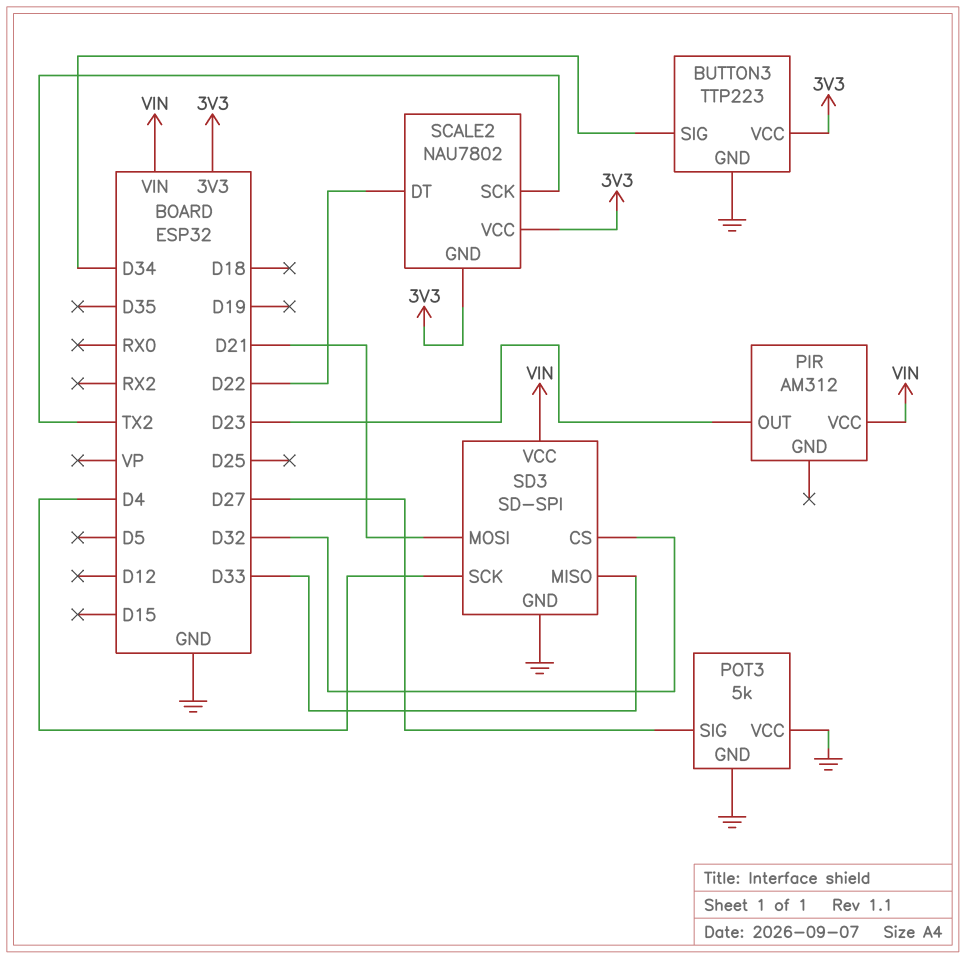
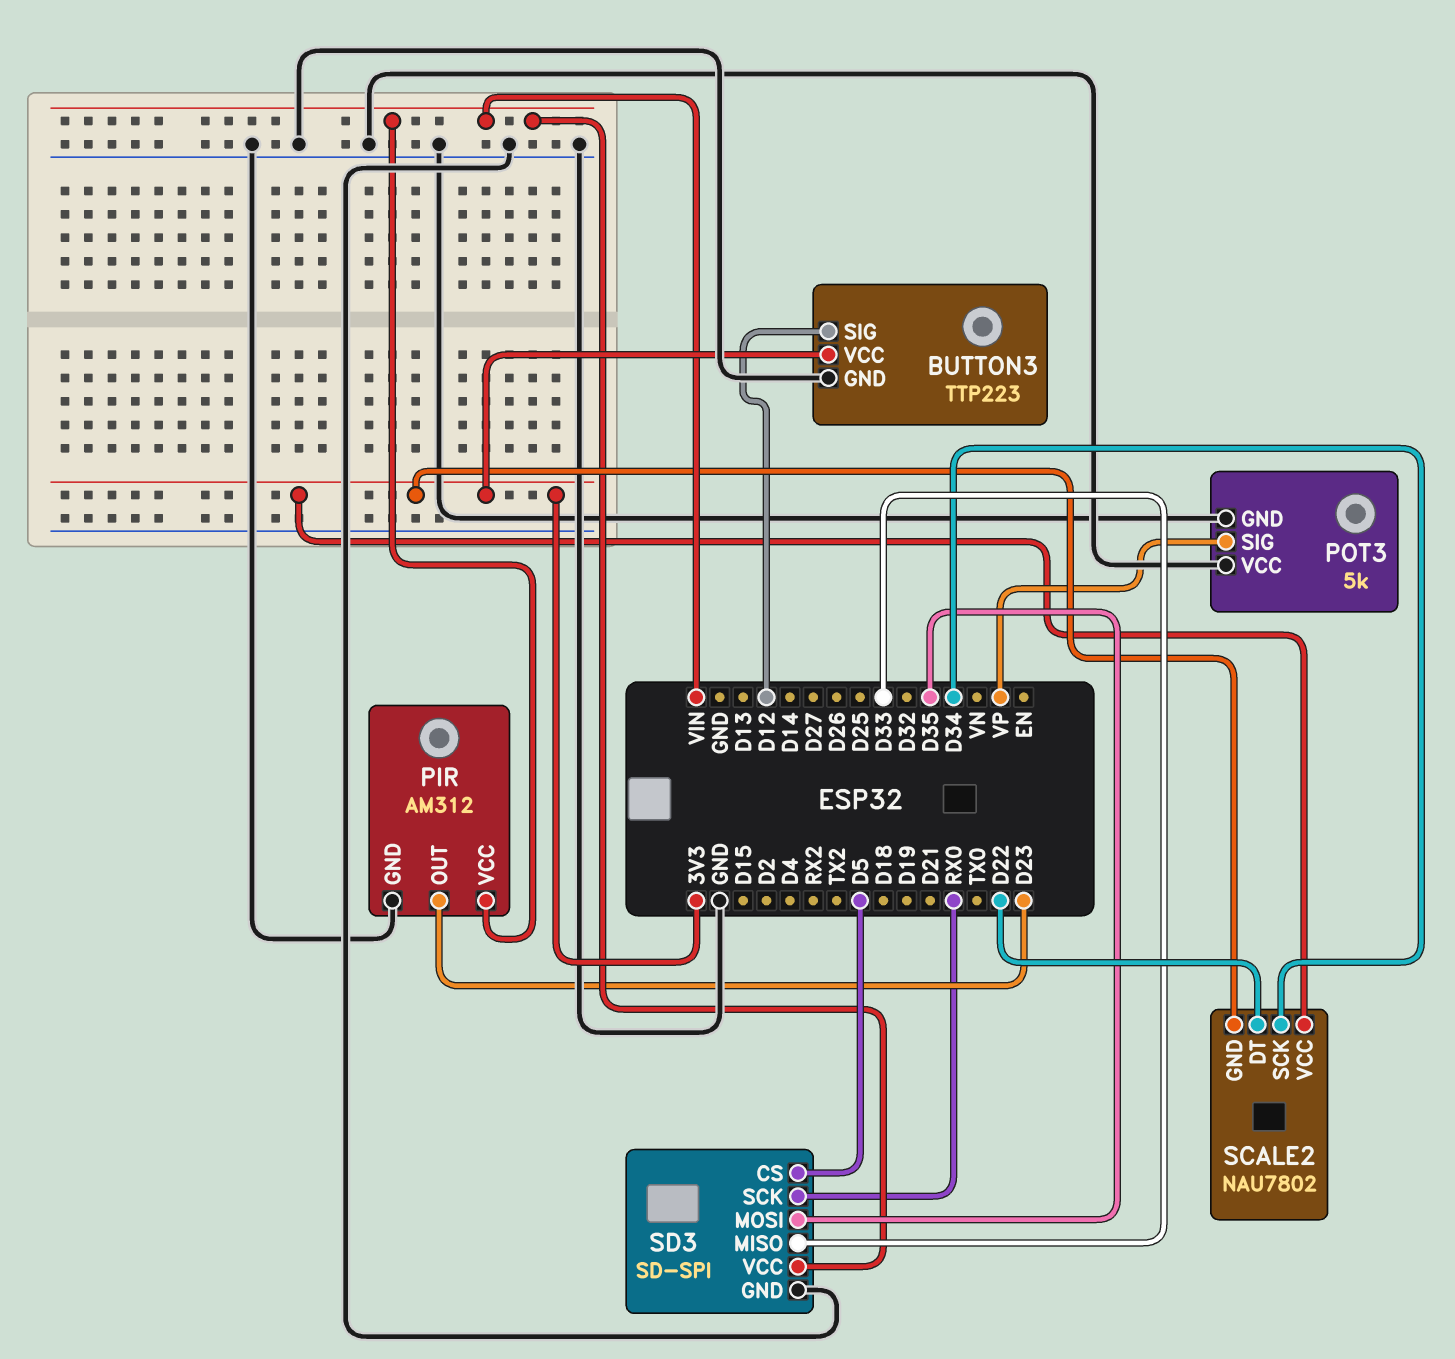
BUTTON3 pin SIG: D34 -> D12
PIR pin GND: none -> GND
POT3 pin SIG: D27 -> VP
SCALE2 pin SCK: TX2 -> D34
SD3 pin CS: D32 -> D5
SD3 pin MOSI: D21 -> D35
SD3 pin SCK: D4 -> RX0

